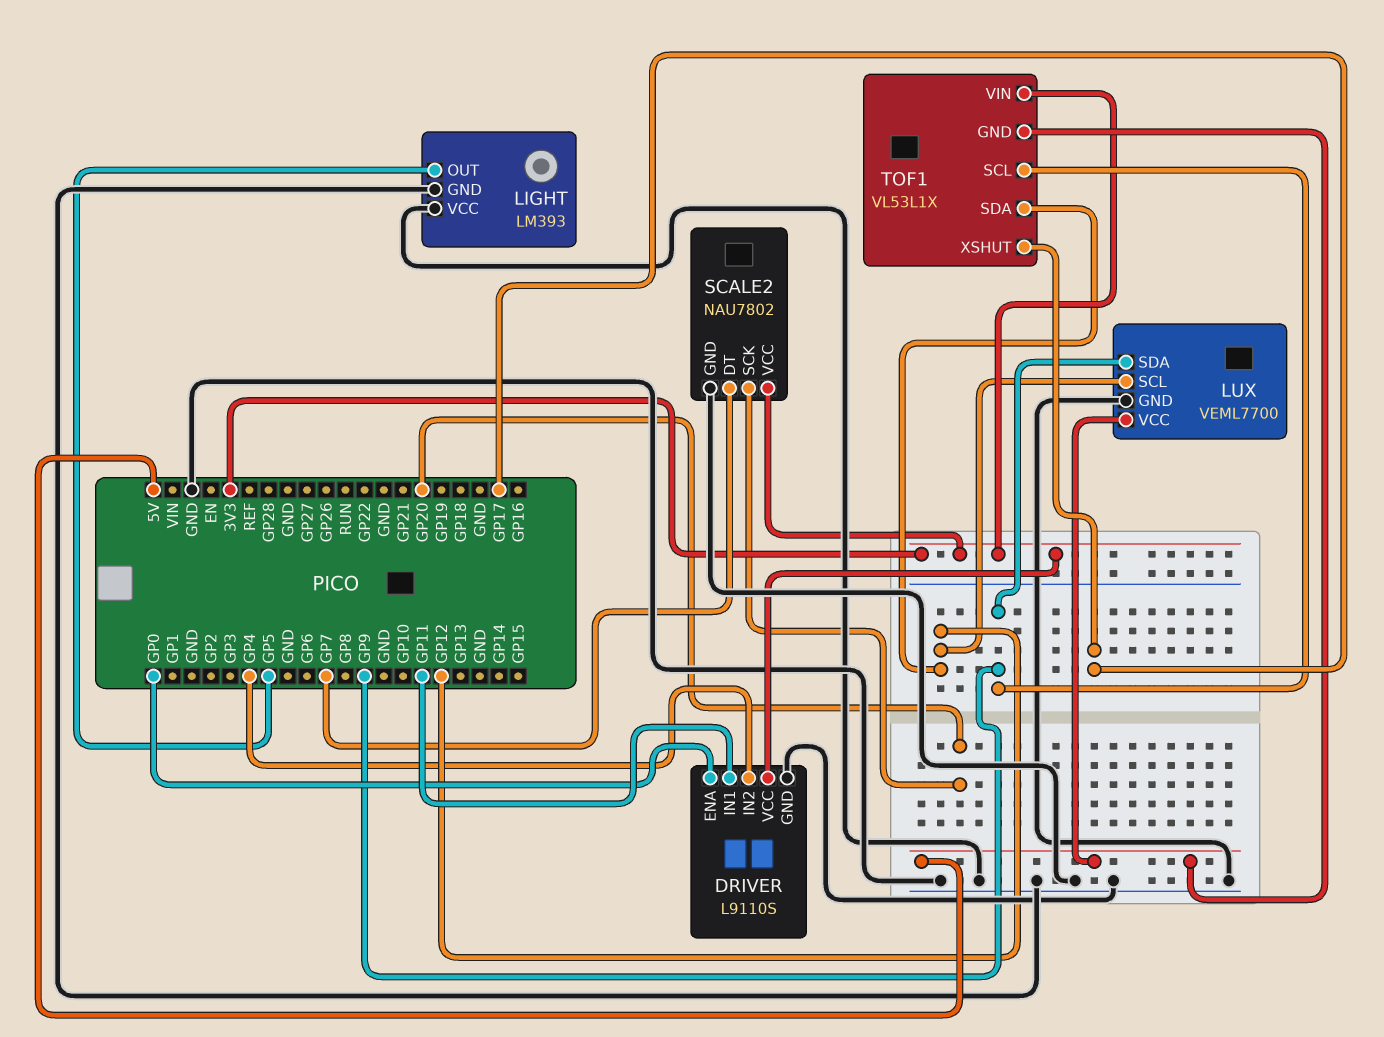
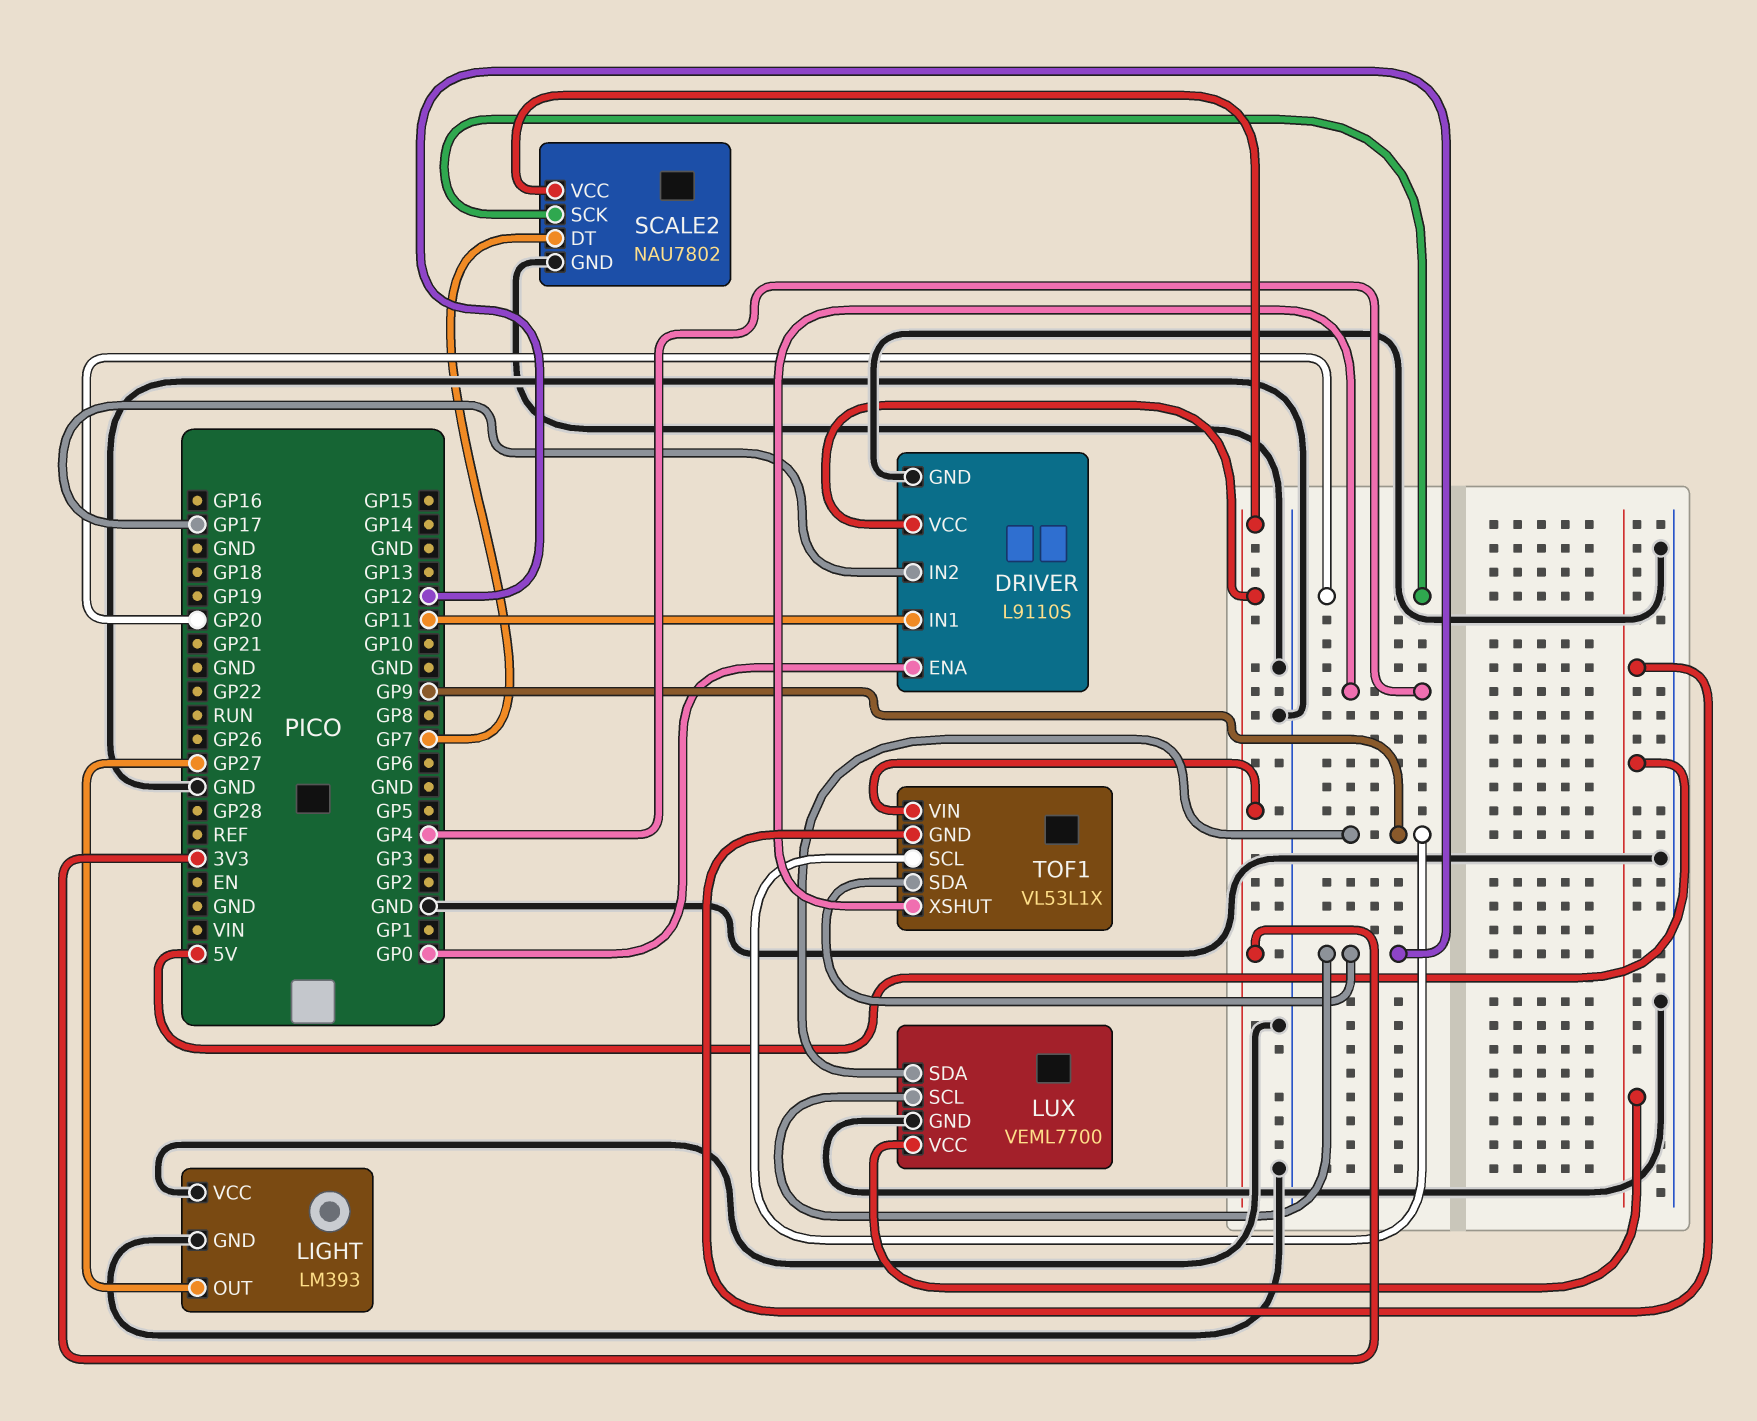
DRIVER pin IN2: GP4 -> GP17
LIGHT pin OUT: GP5 -> GP27
TOF1 pin XSHUT: GP17 -> GP4

